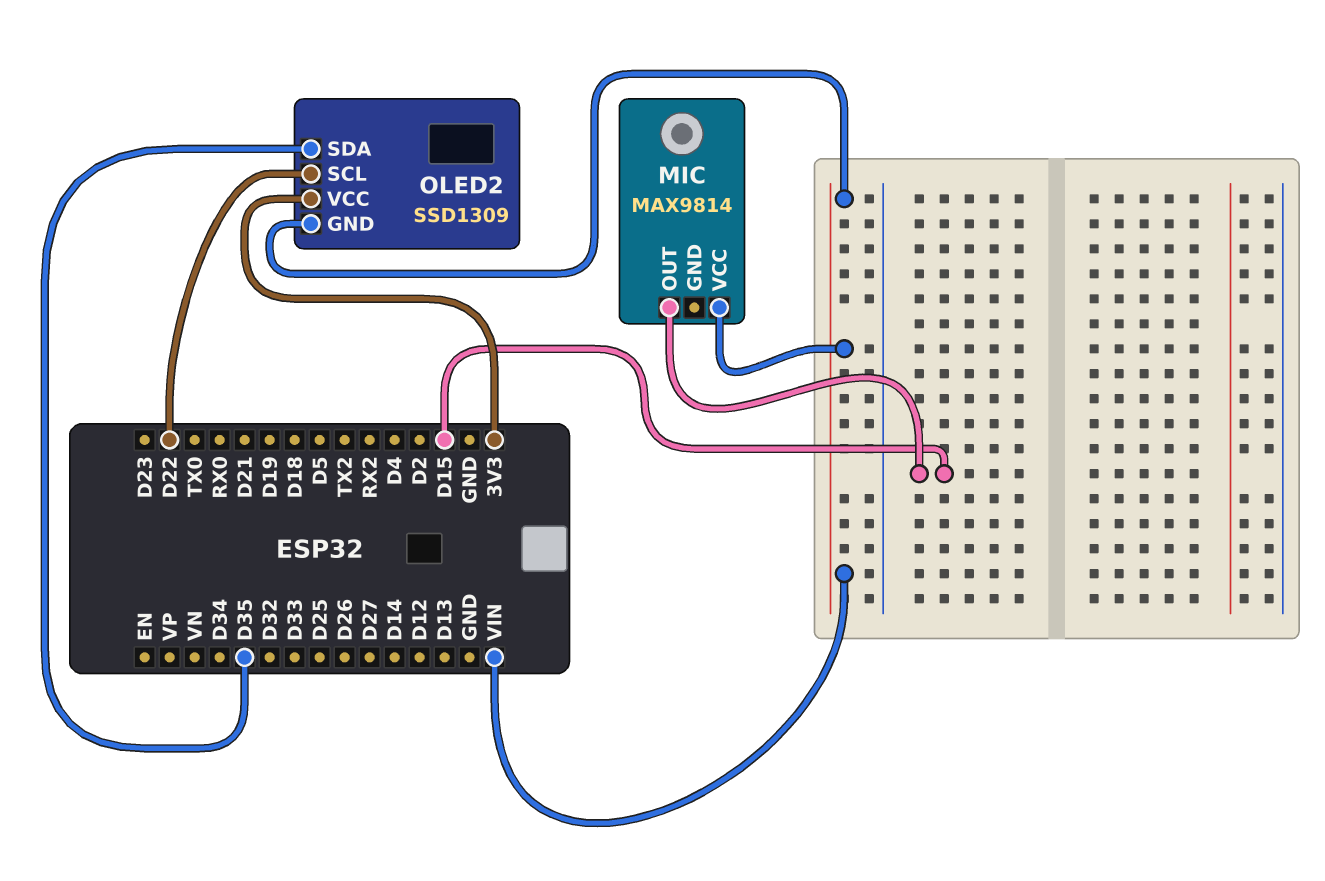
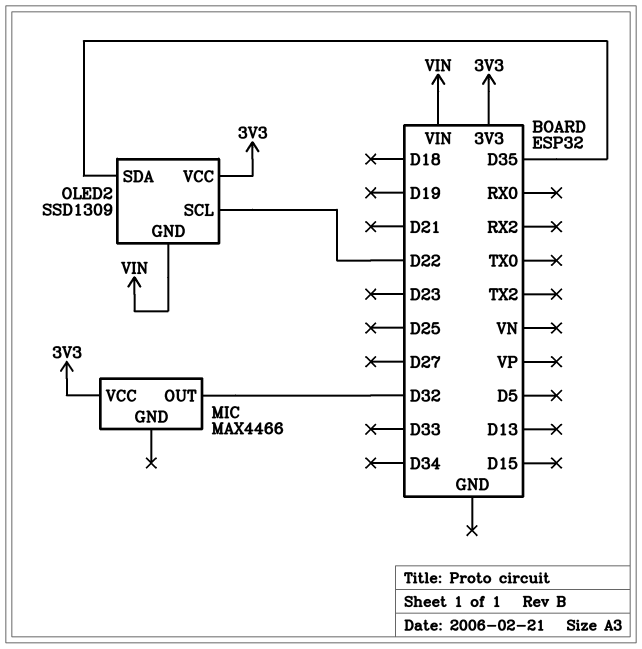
MIC: MAX9814 -> MAX4466
MIC pin OUT: D15 -> D32
MIC pin VCC: VIN -> 3V3

